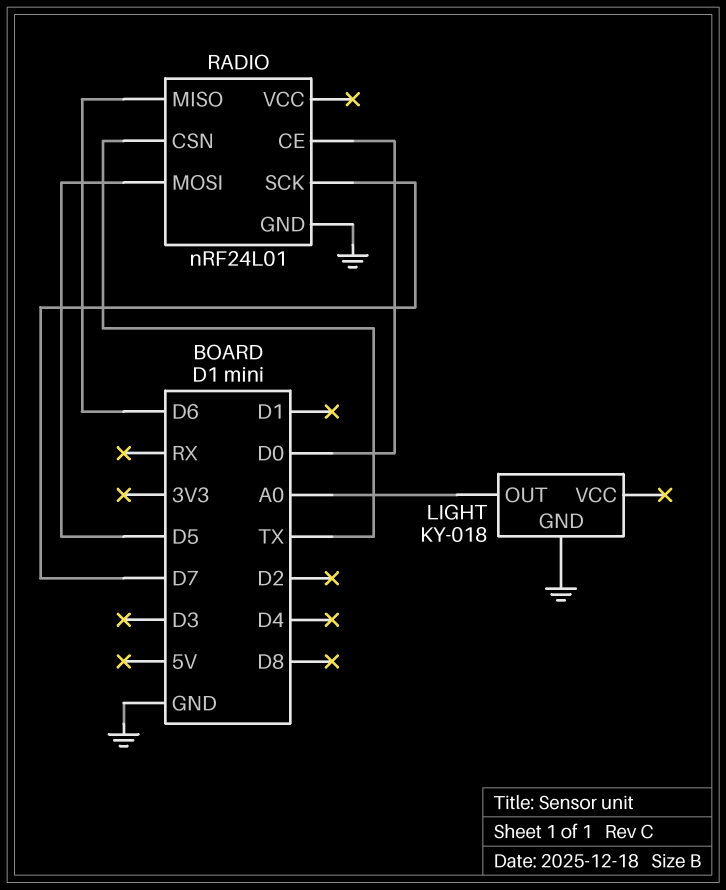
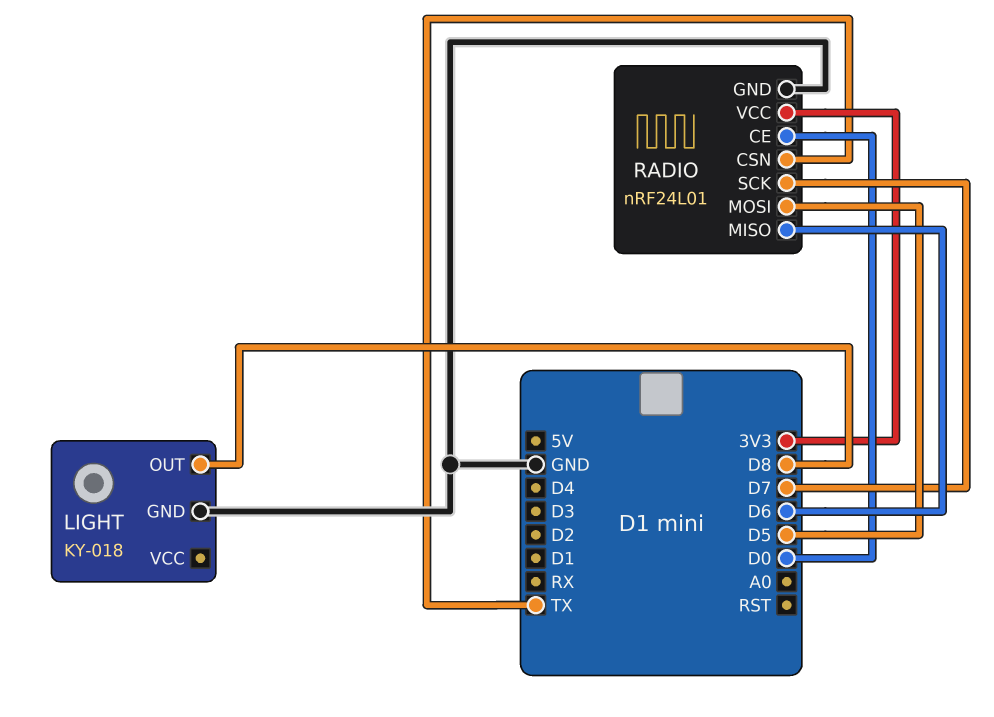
LIGHT pin OUT: A0 -> D8
RADIO pin VCC: none -> 3V3

